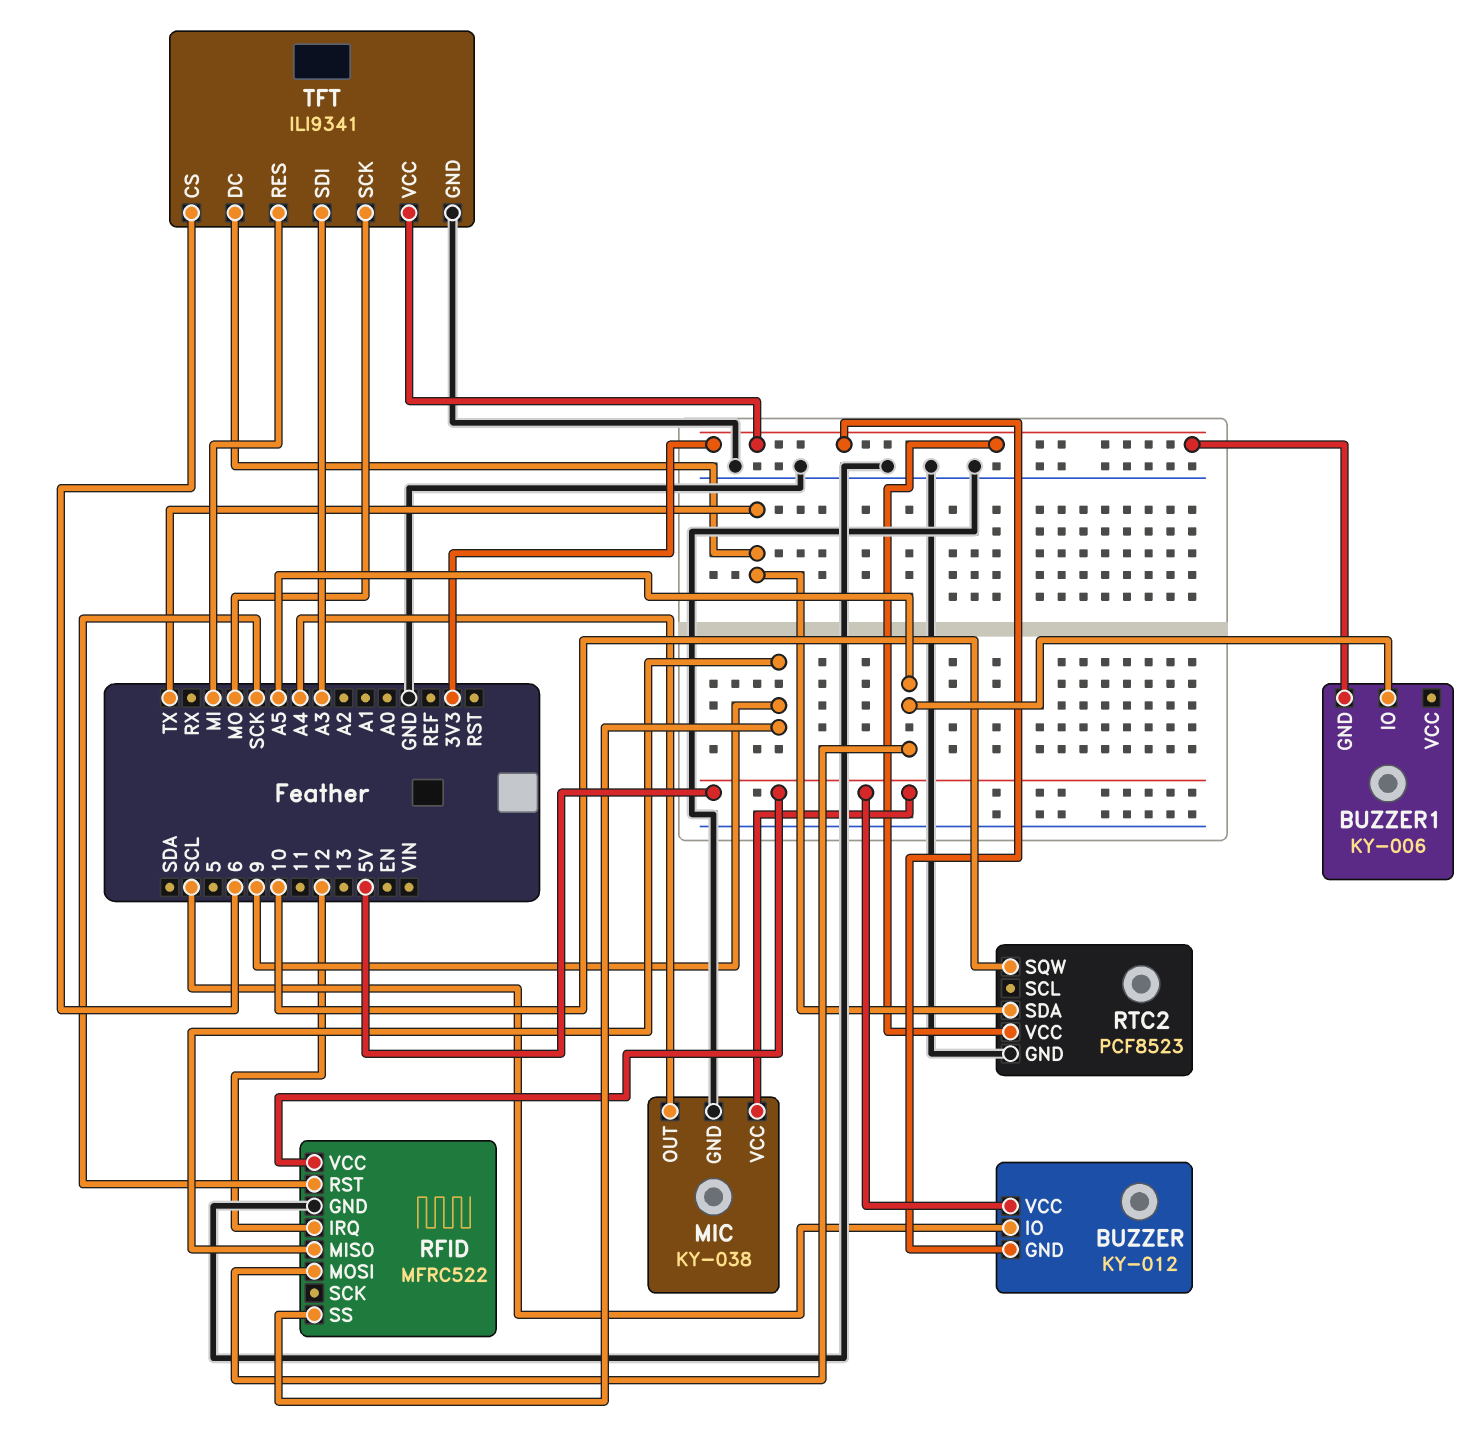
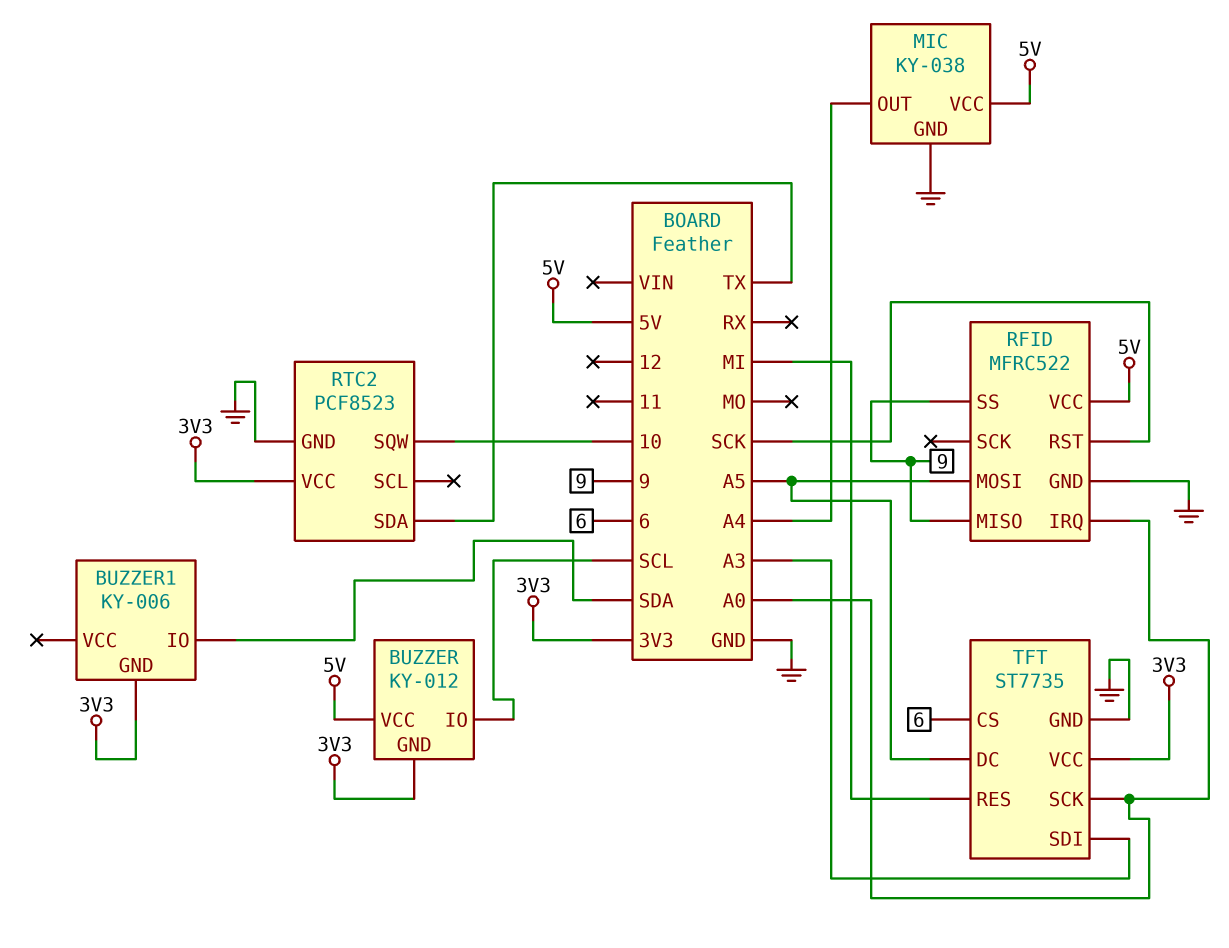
BUZZER1 pin IO: A5 -> SDA
RFID pin IRQ: 12 -> A0
TFT: ILI9341 -> ST7735
TFT pin DC: TX -> A5
TFT pin SCK: MO -> A0

